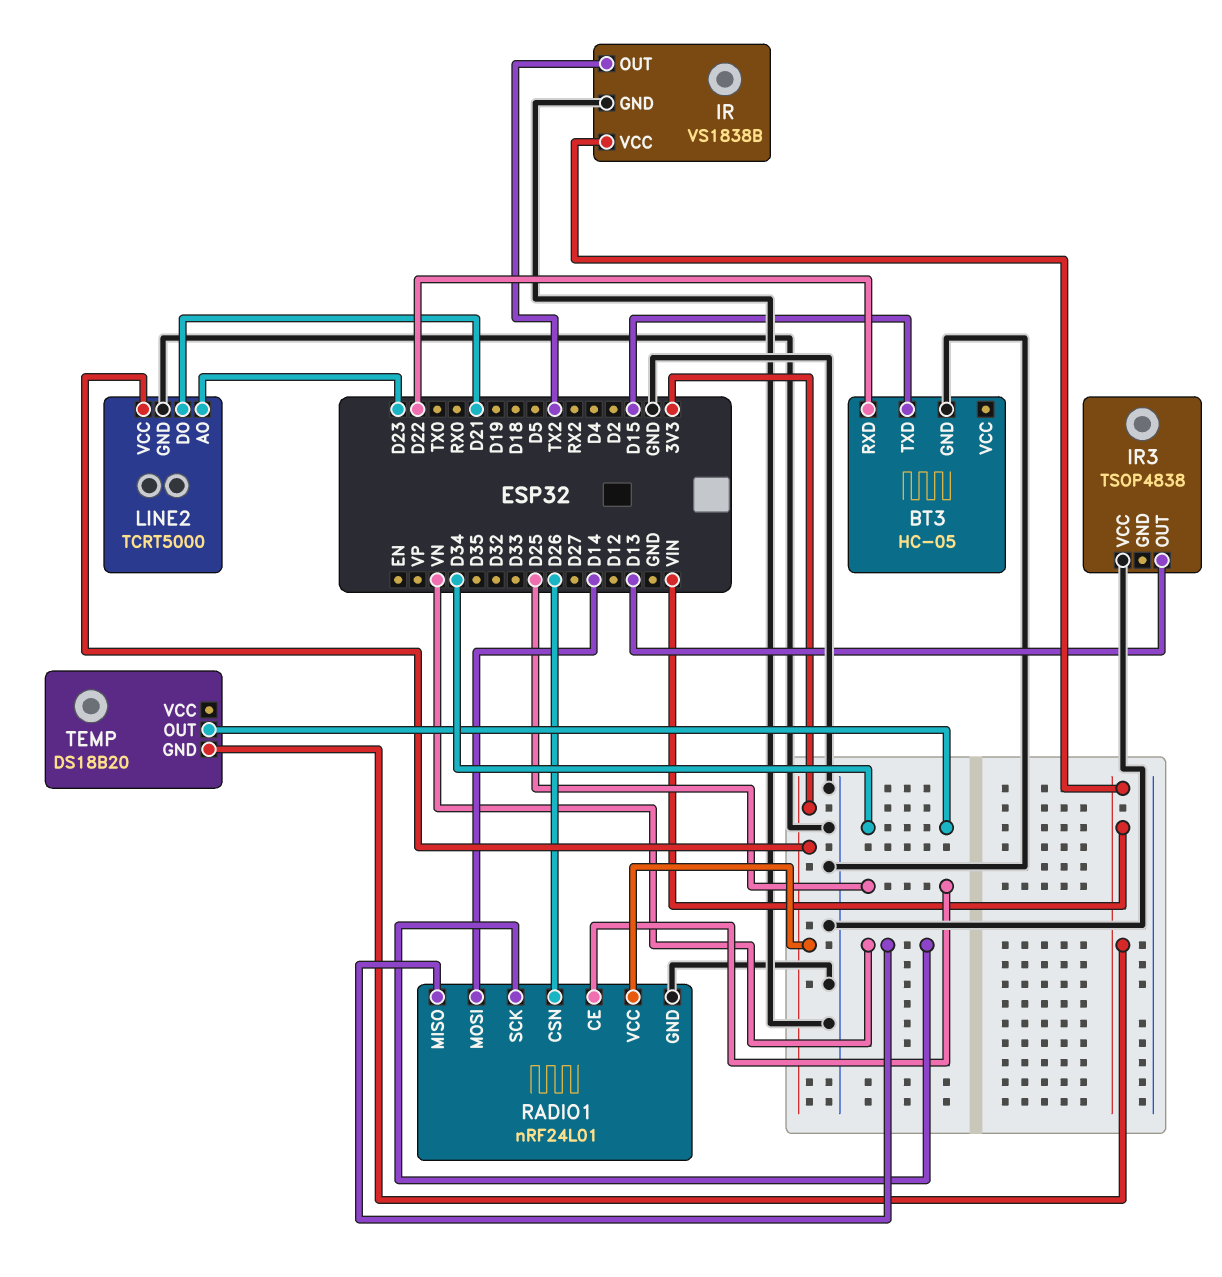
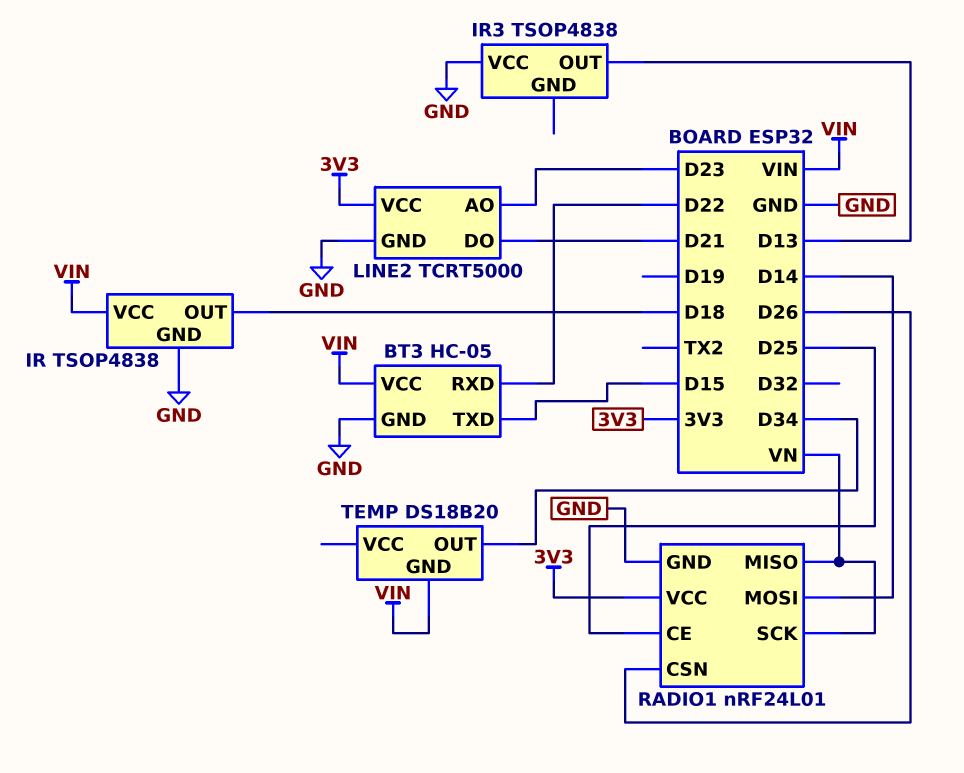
BT3 pin VCC: none -> VIN
IR: VS1838B -> TSOP4838
IR pin OUT: TX2 -> D18

